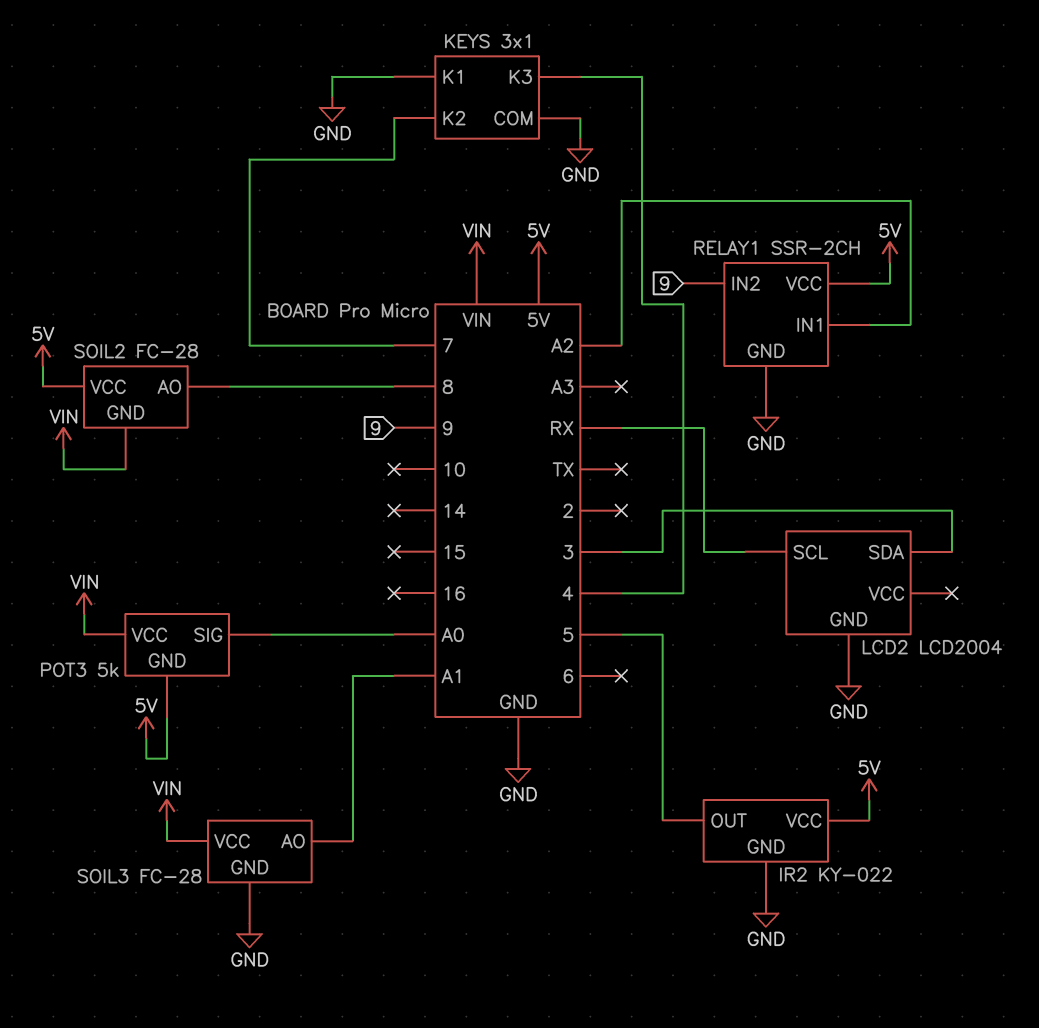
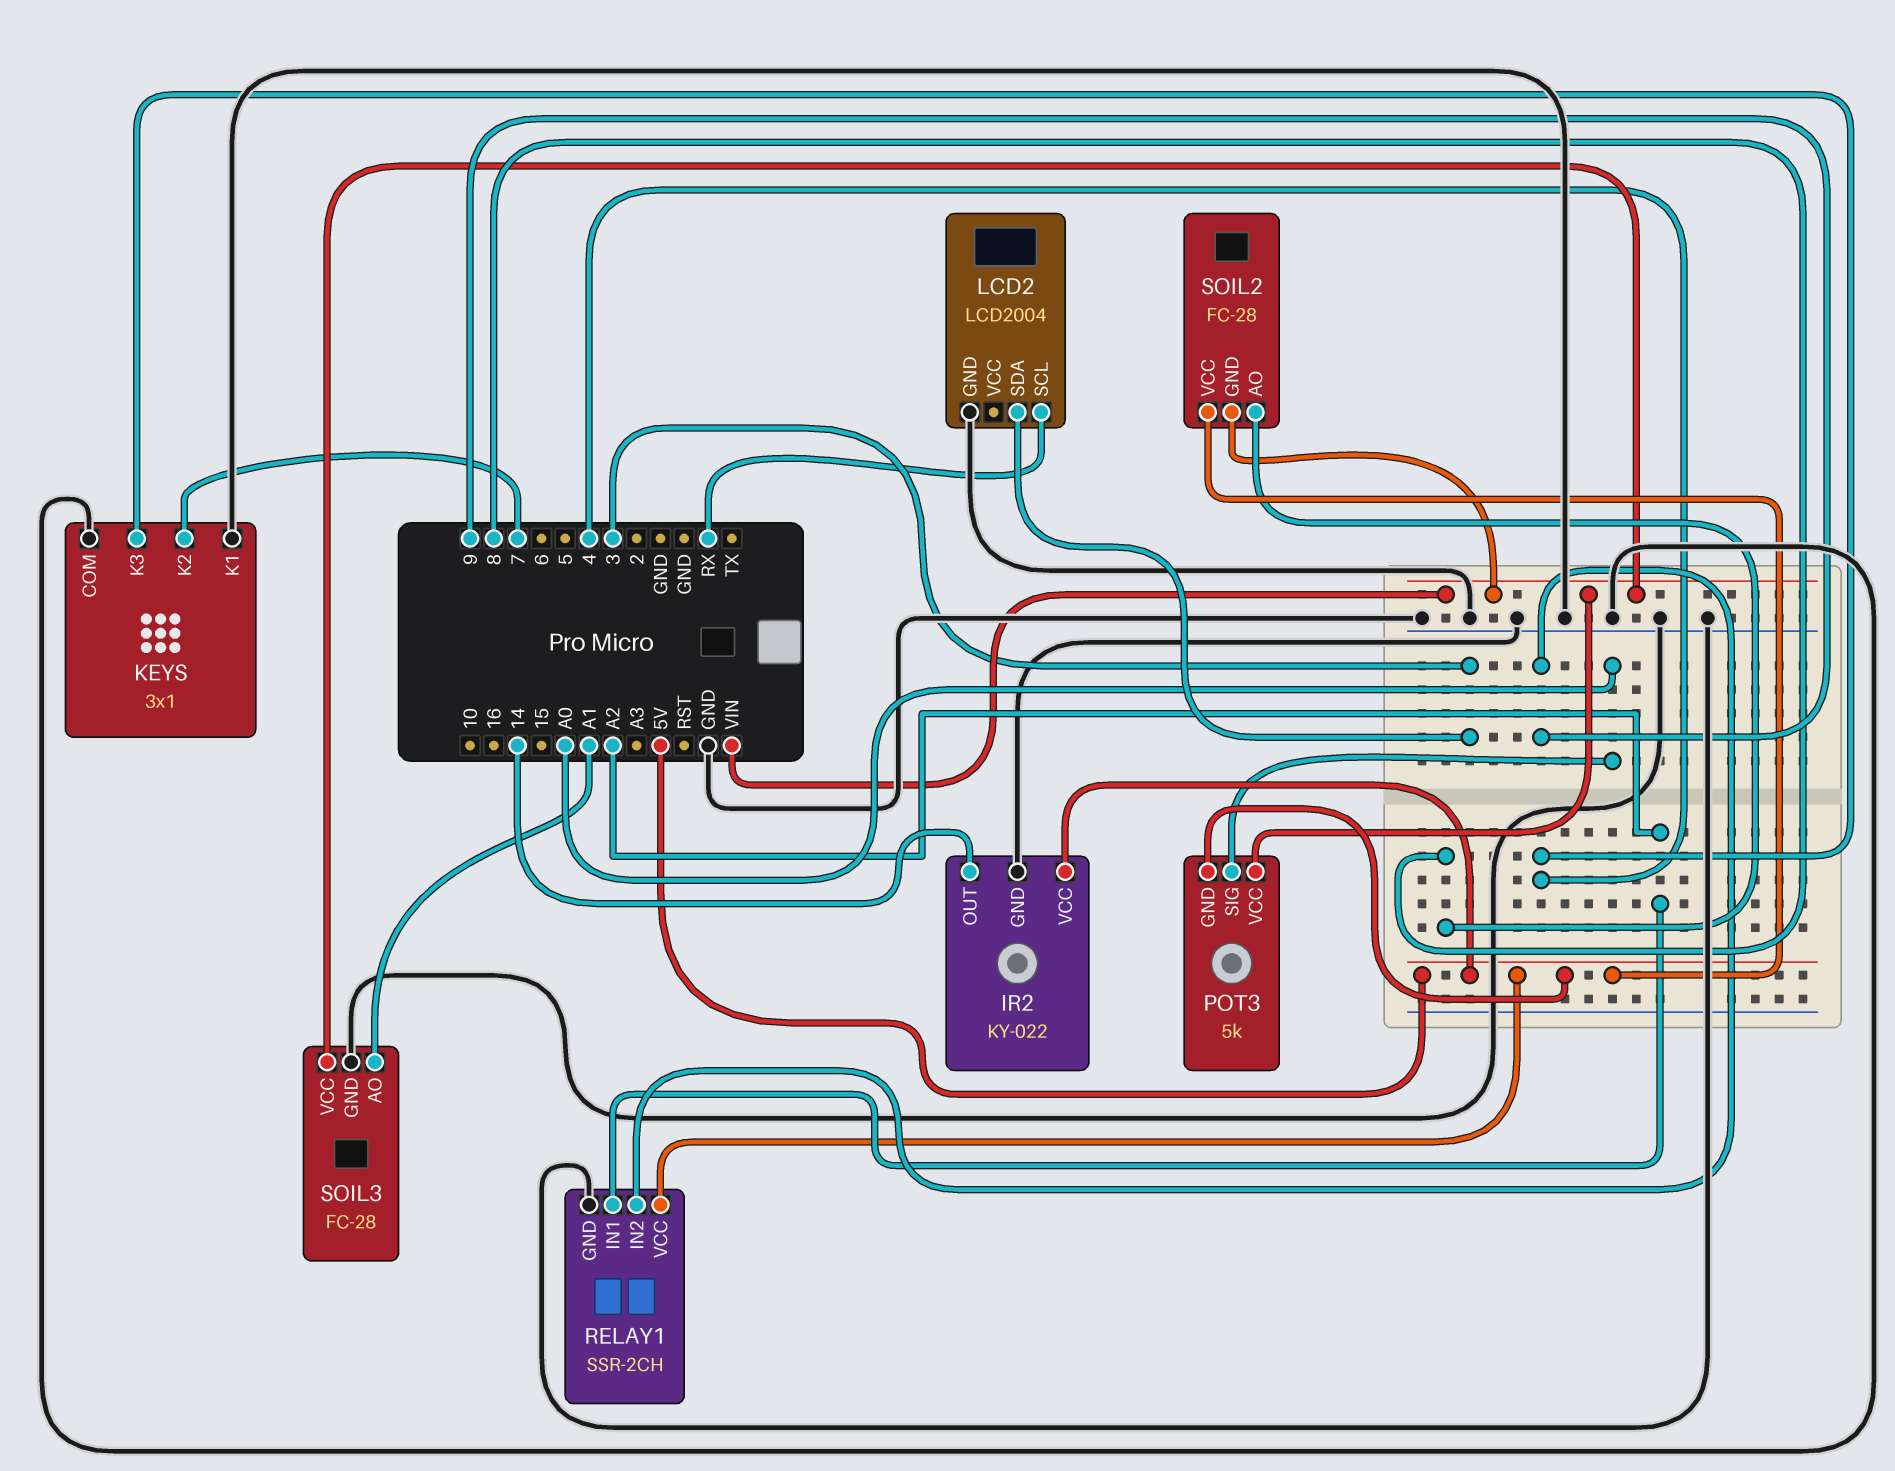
IR2 pin OUT: 5 -> 14

